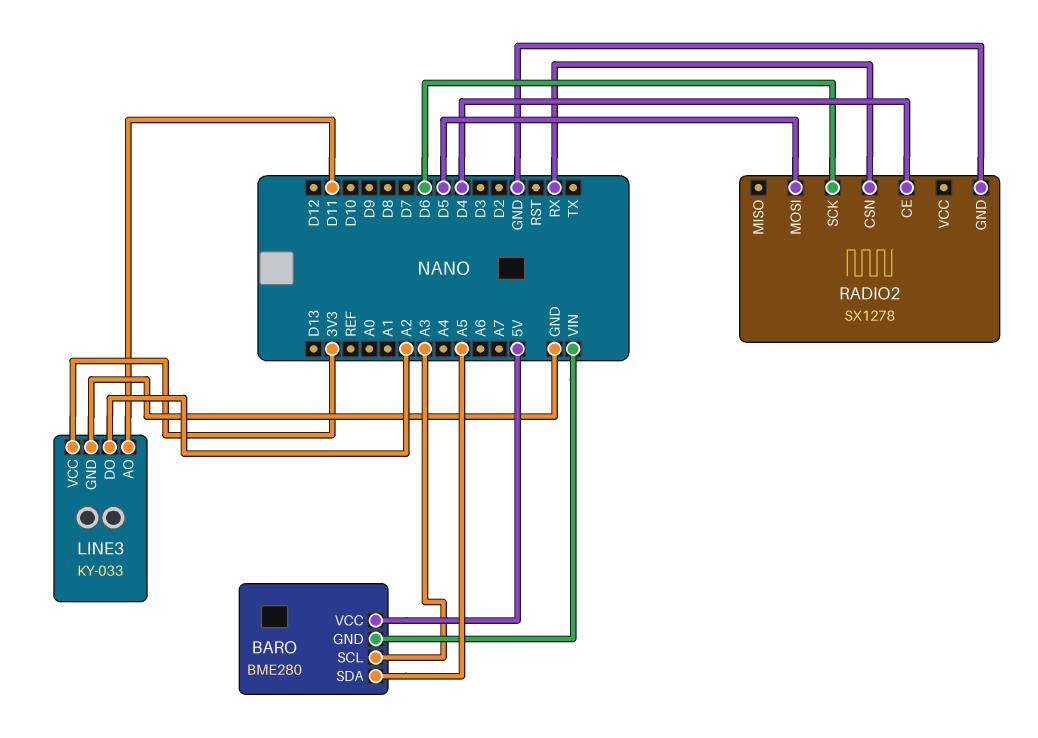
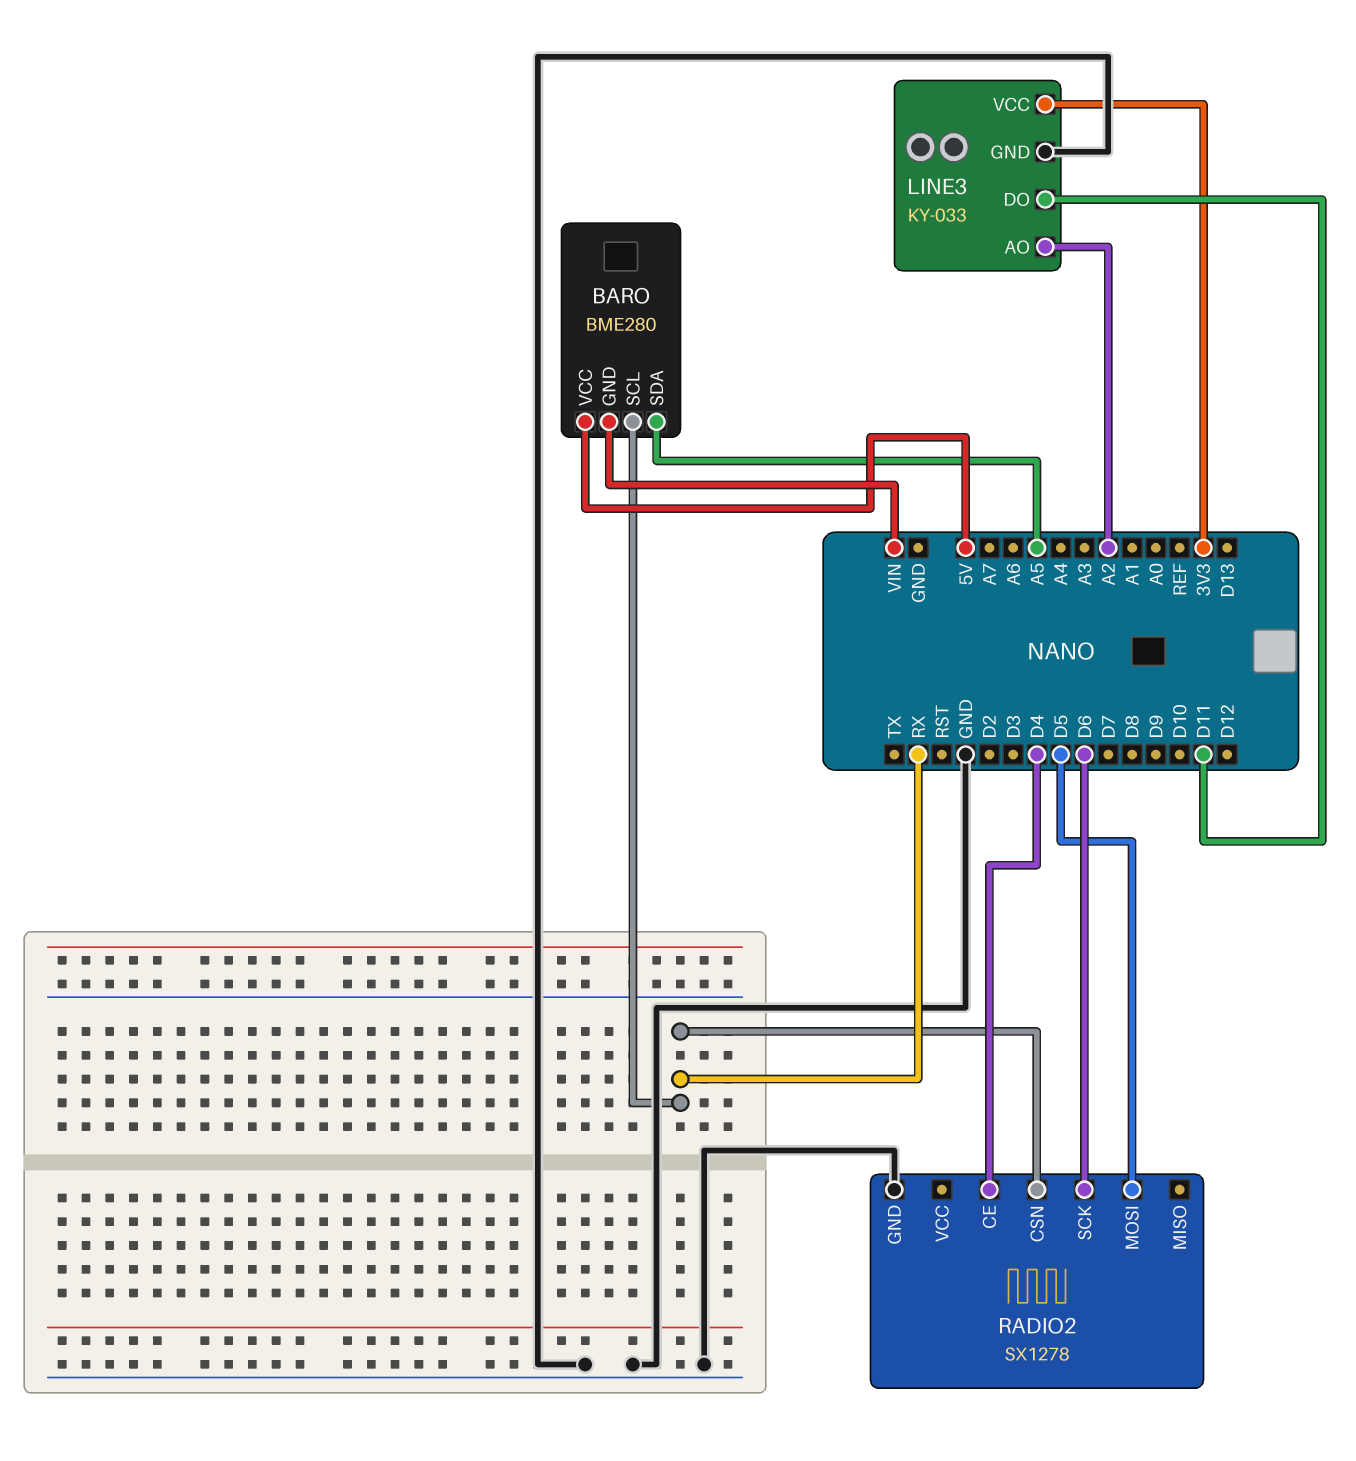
BARO pin SCL: A3 -> RX
LINE3 pin AO: D11 -> A2
LINE3 pin DO: A2 -> D11

